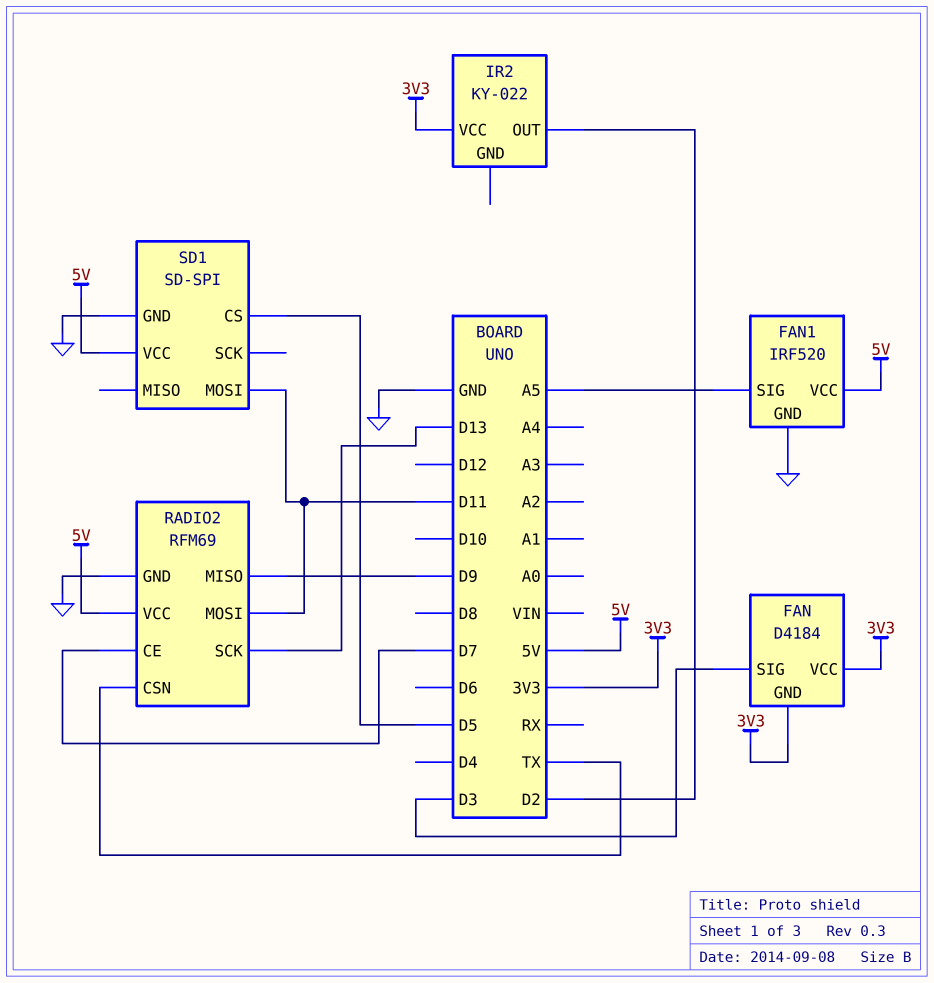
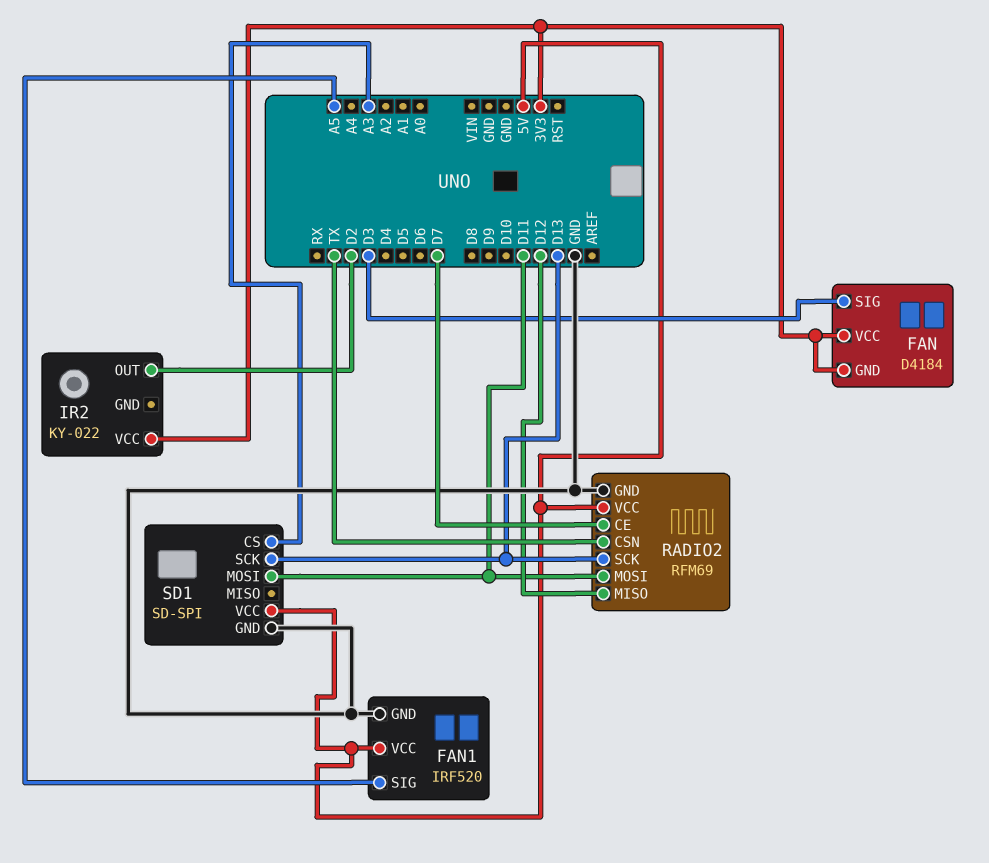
RADIO2 pin MISO: D9 -> D12
SD1 pin CS: D5 -> A3
SD1 pin SCK: none -> D13

